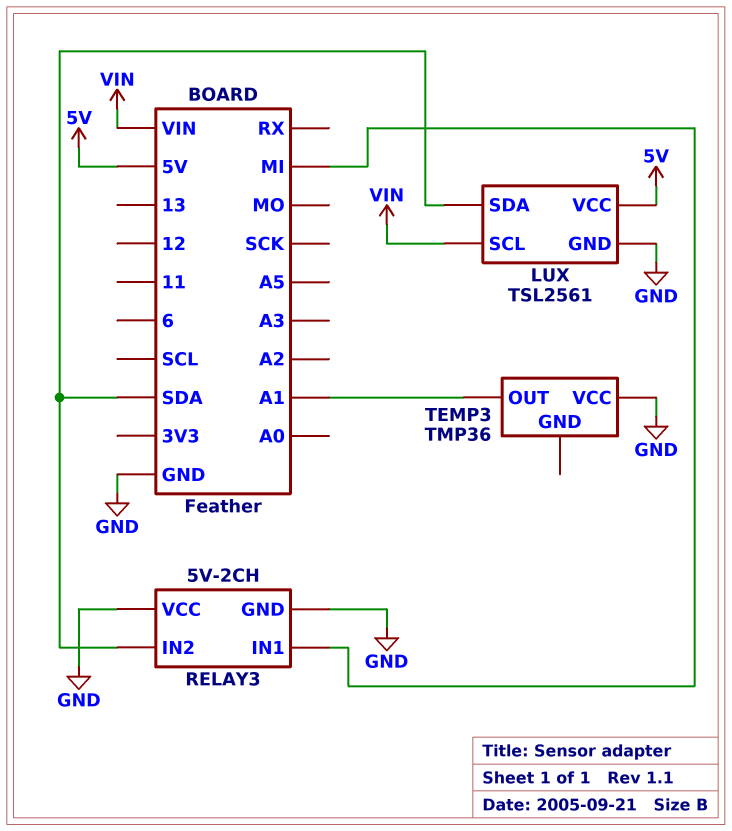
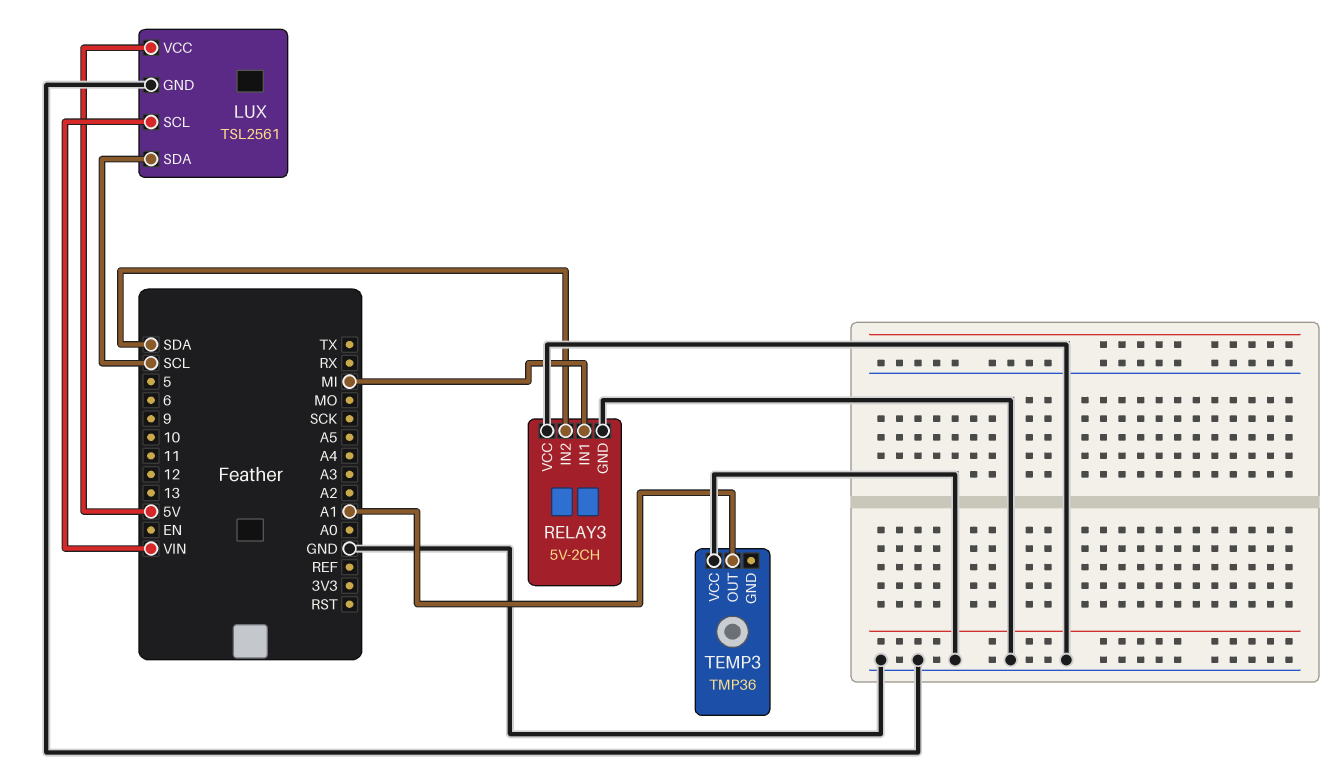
LUX pin SDA: SDA -> SCL

